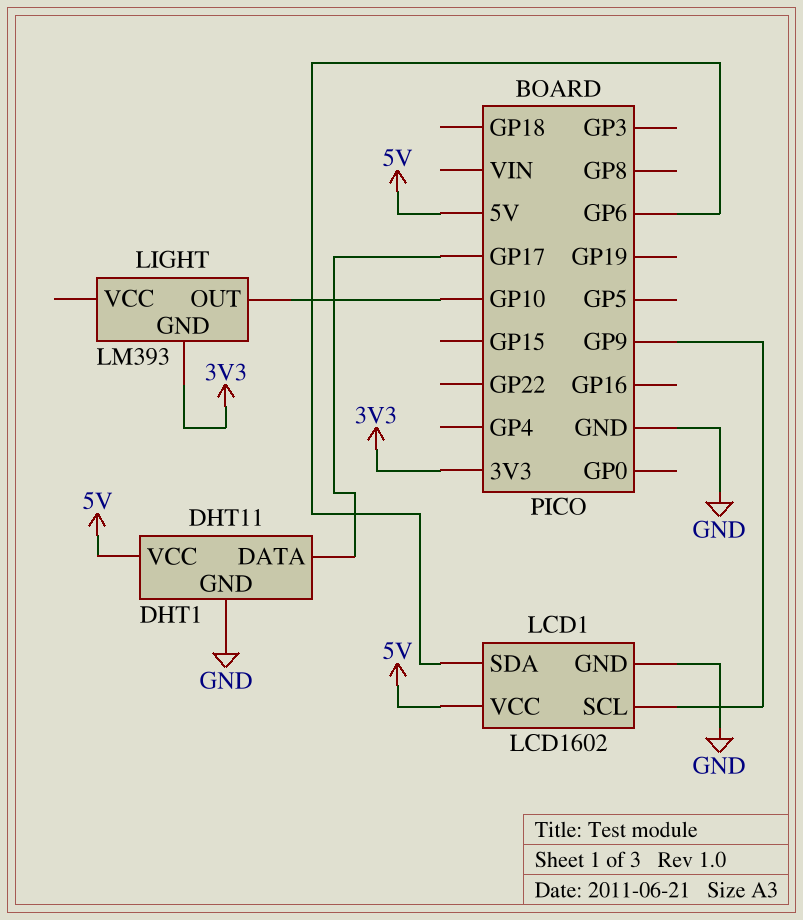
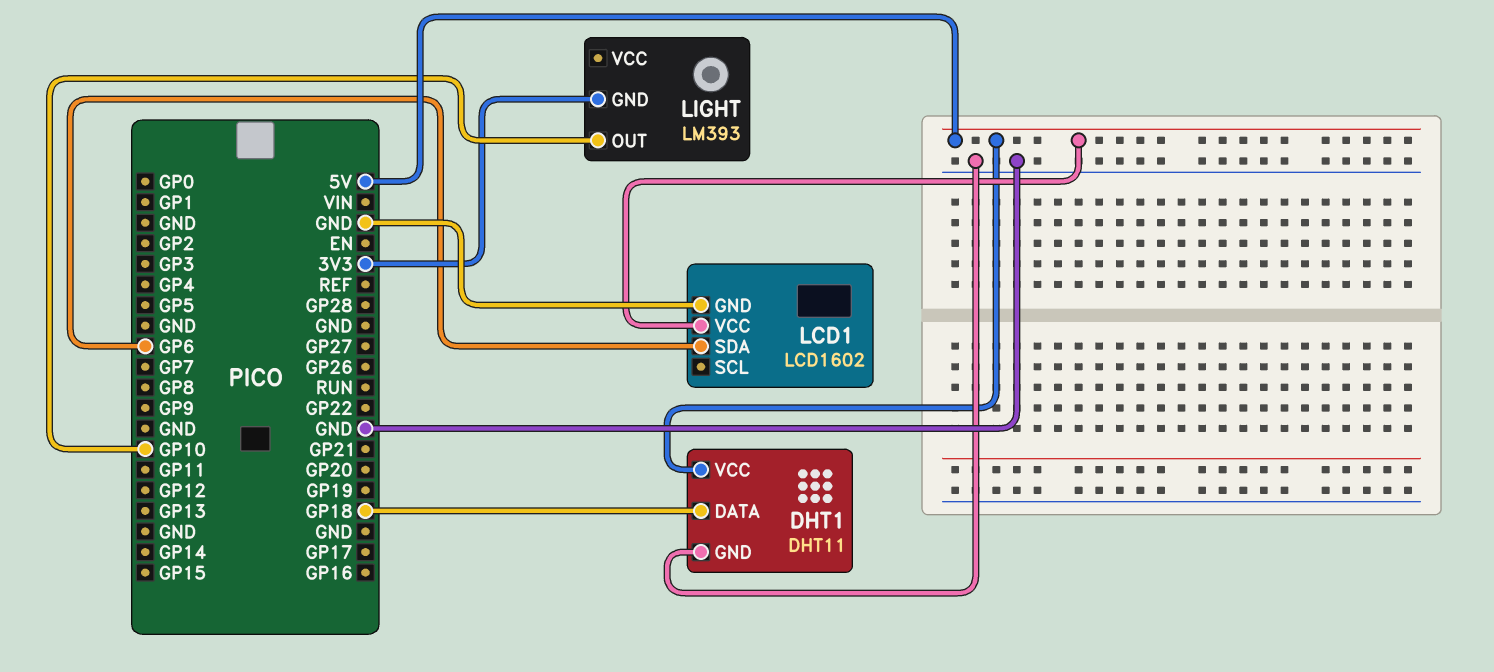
DHT1 pin DATA: GP17 -> GP18
LCD1 pin SCL: GP9 -> none

